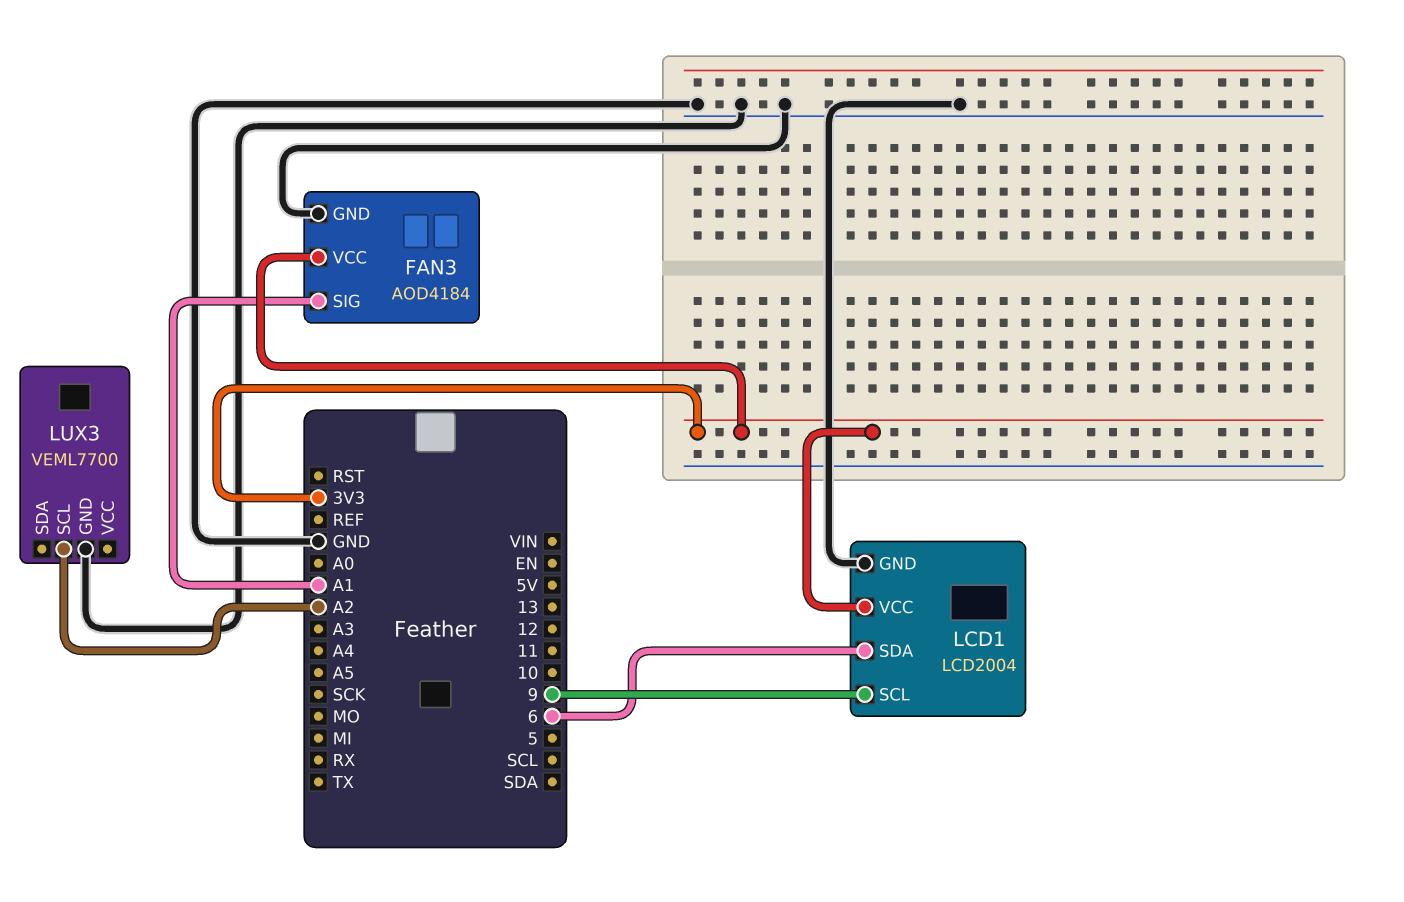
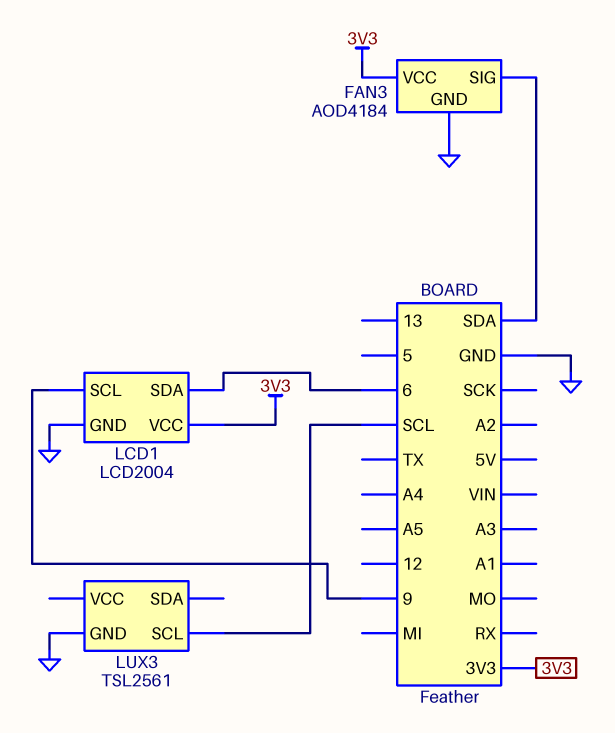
FAN3 pin SIG: A1 -> SDA
LUX3: VEML7700 -> TSL2561
LUX3 pin SCL: A2 -> SCL

